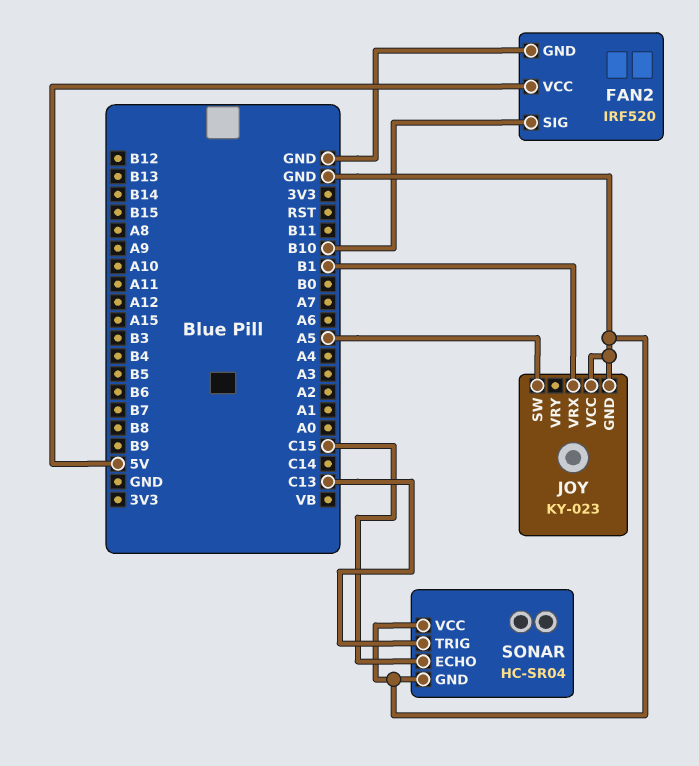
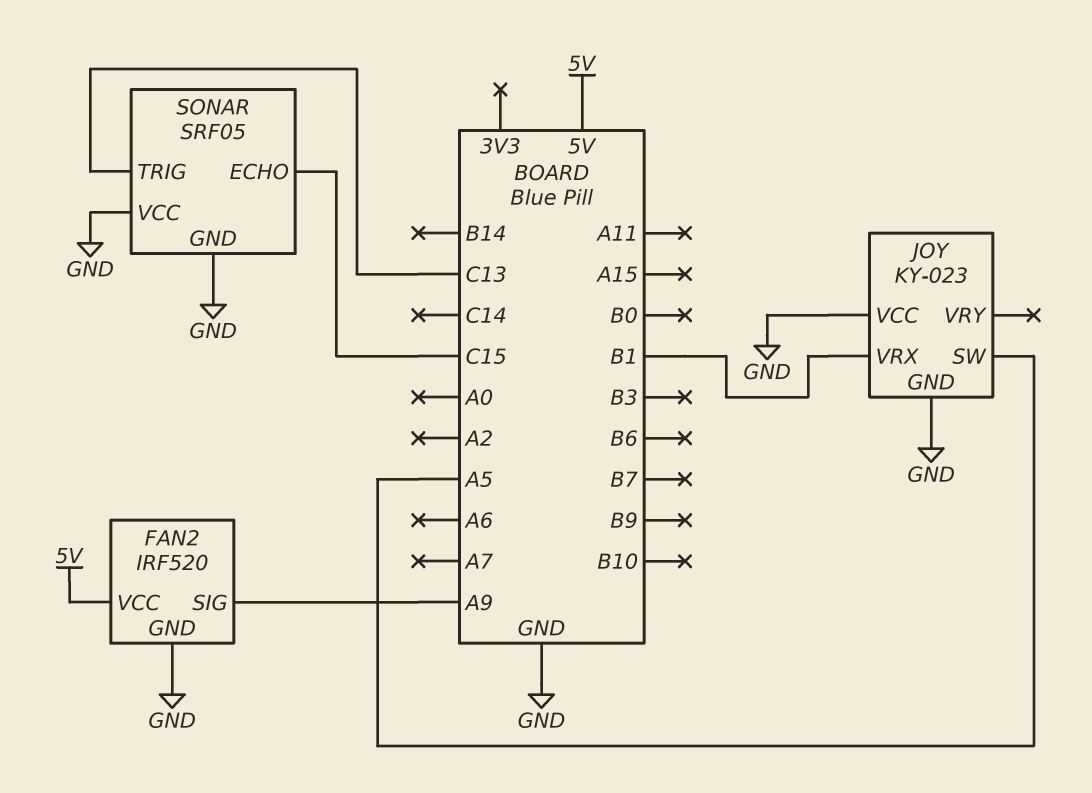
FAN2 pin SIG: B10 -> A9
SONAR: HC-SR04 -> SRF05

